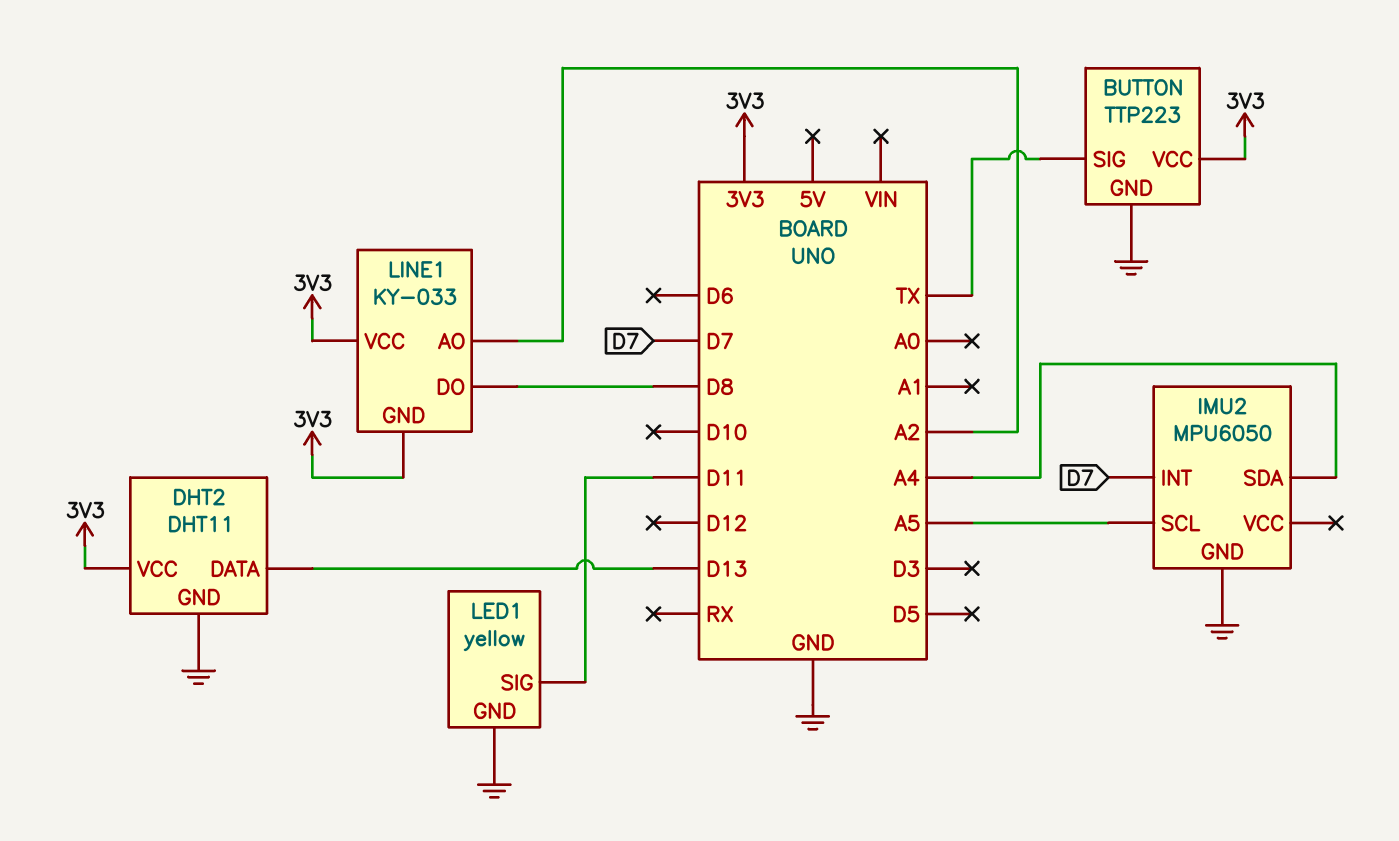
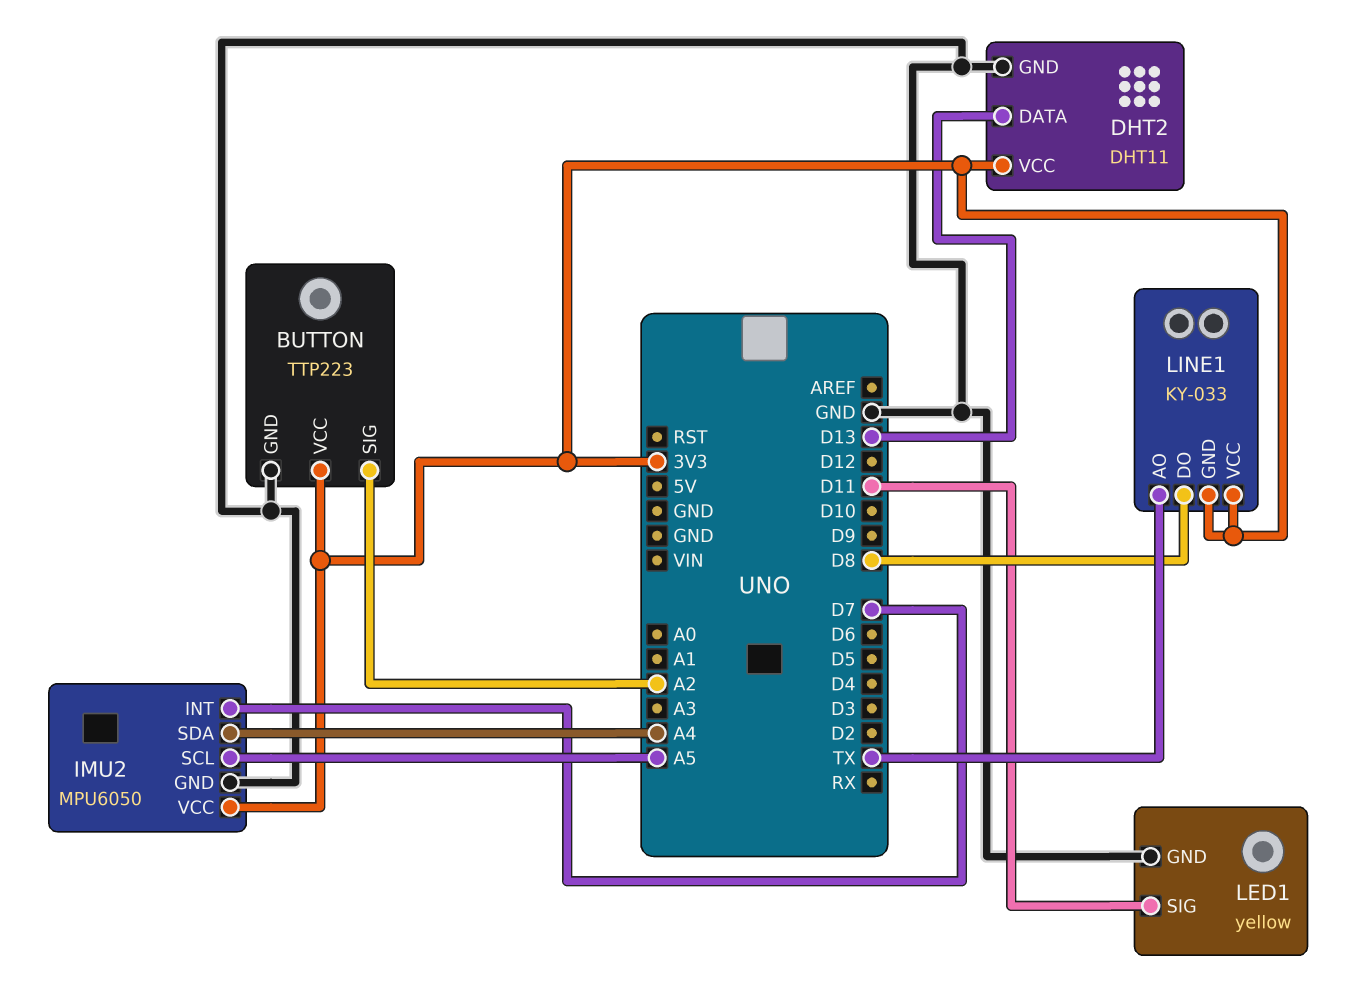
BUTTON pin SIG: TX -> A2
IMU2 pin VCC: none -> 3V3
LINE1 pin AO: A2 -> TX

